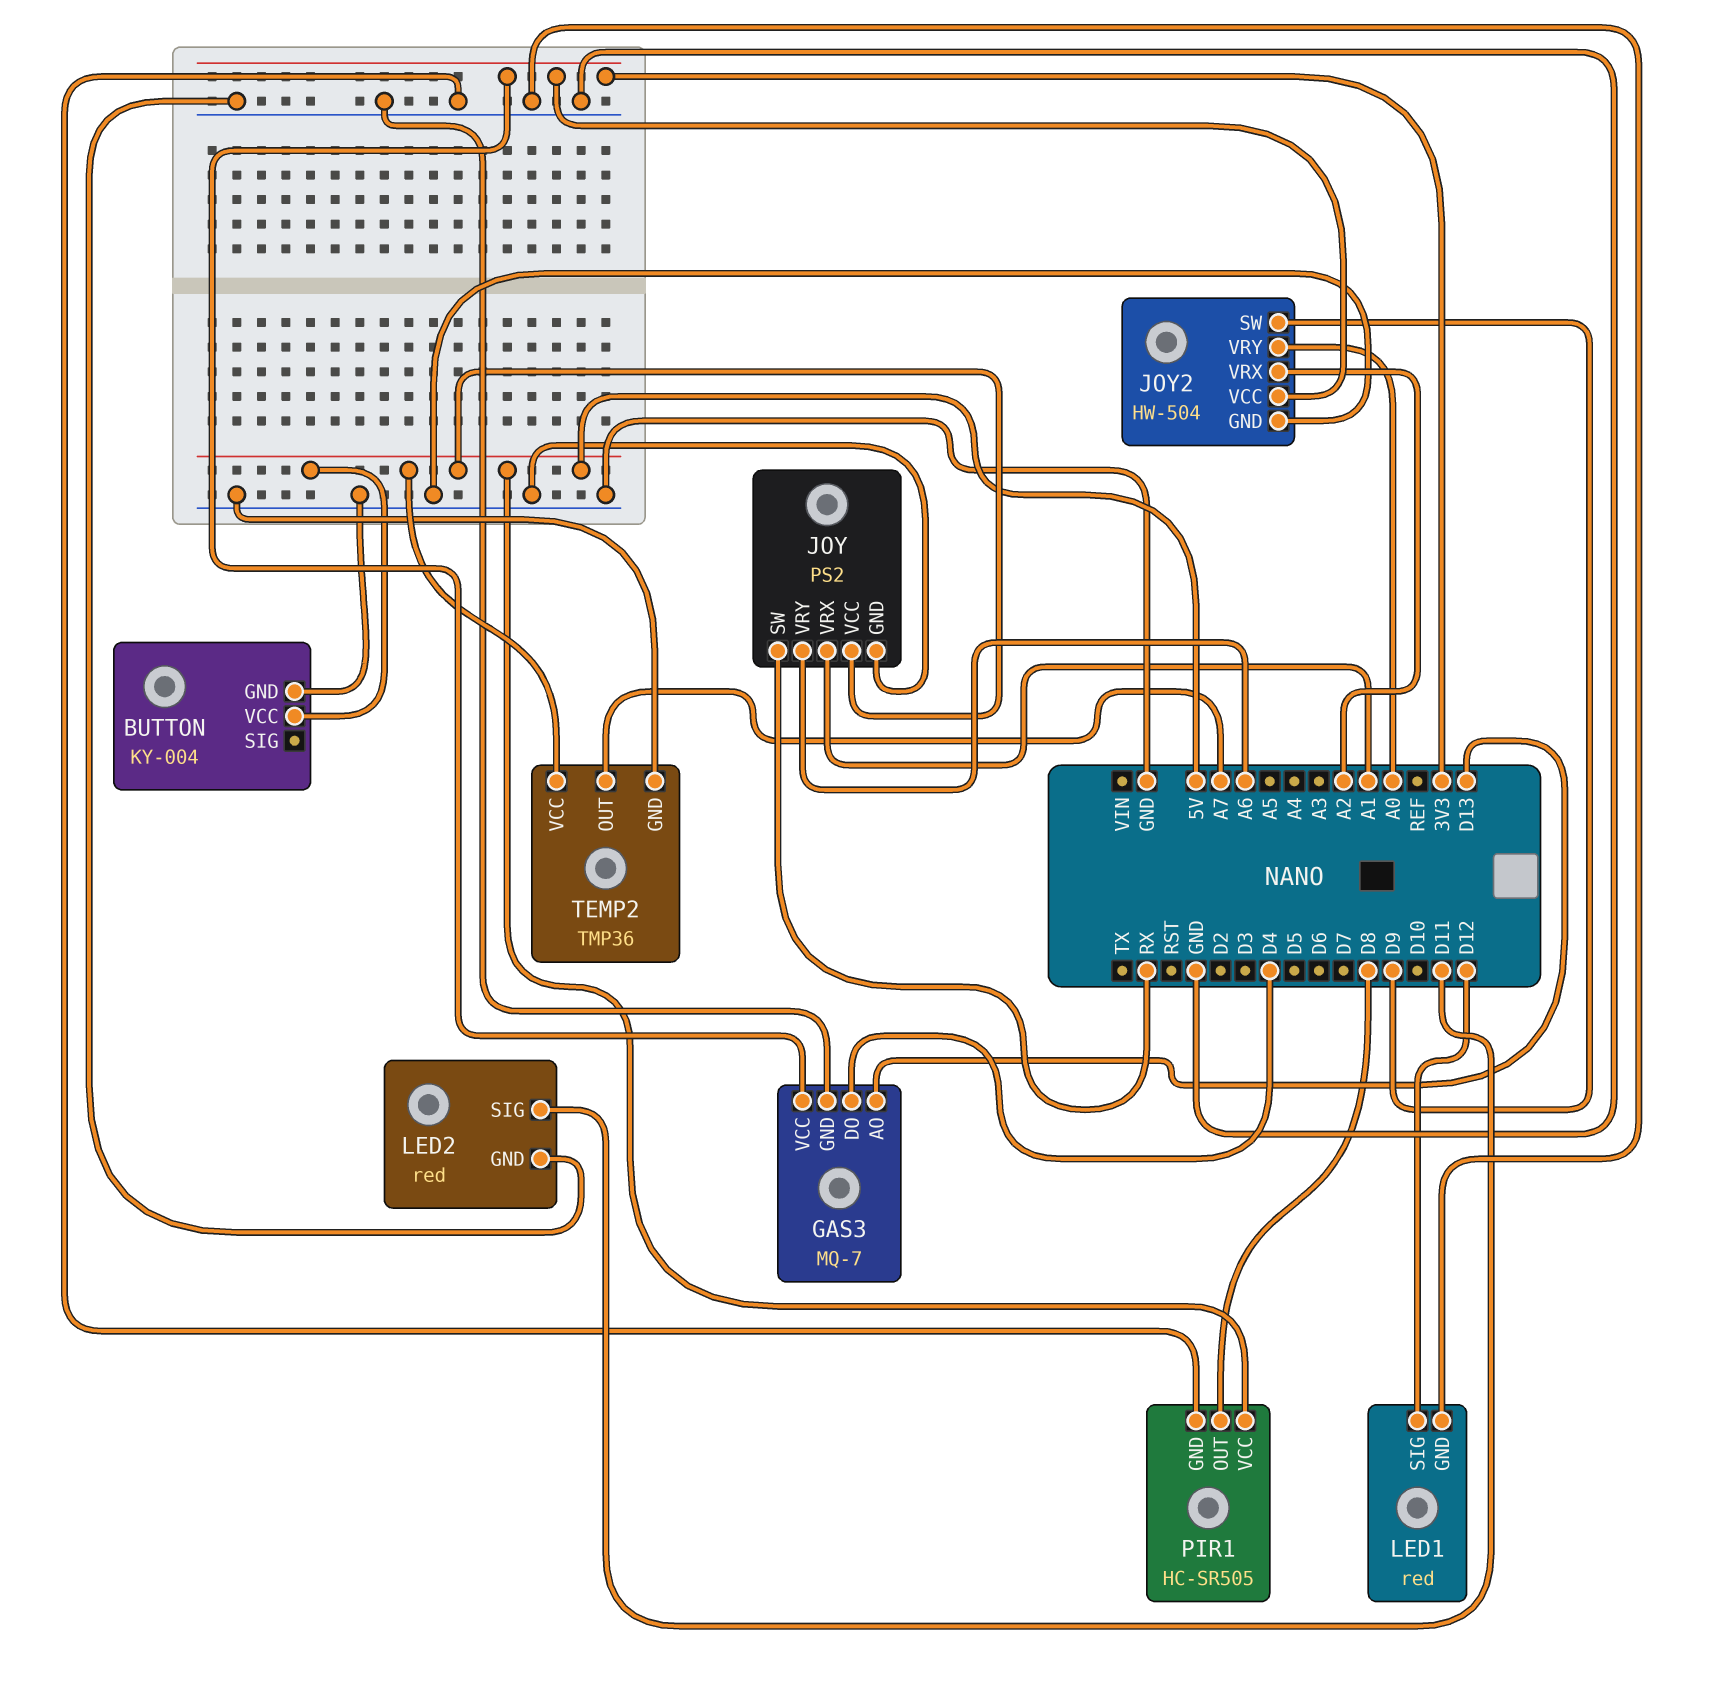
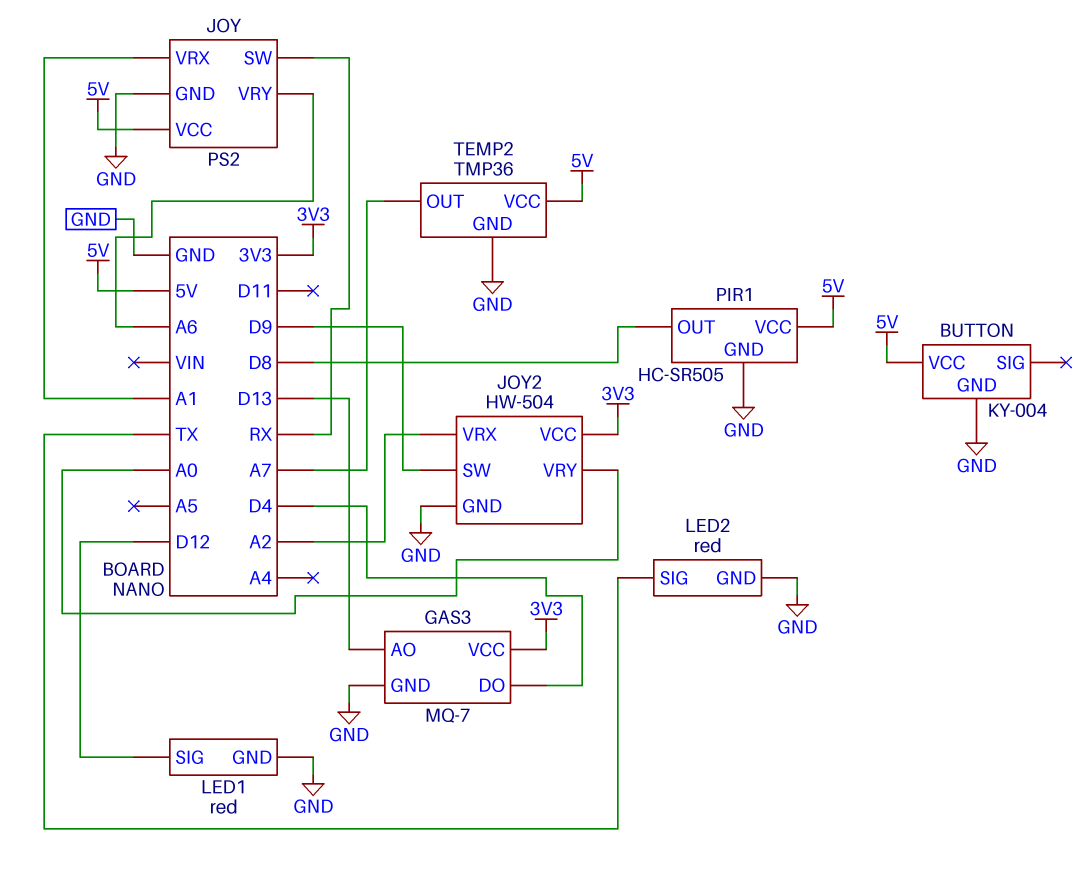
LED2 pin SIG: D11 -> TX

